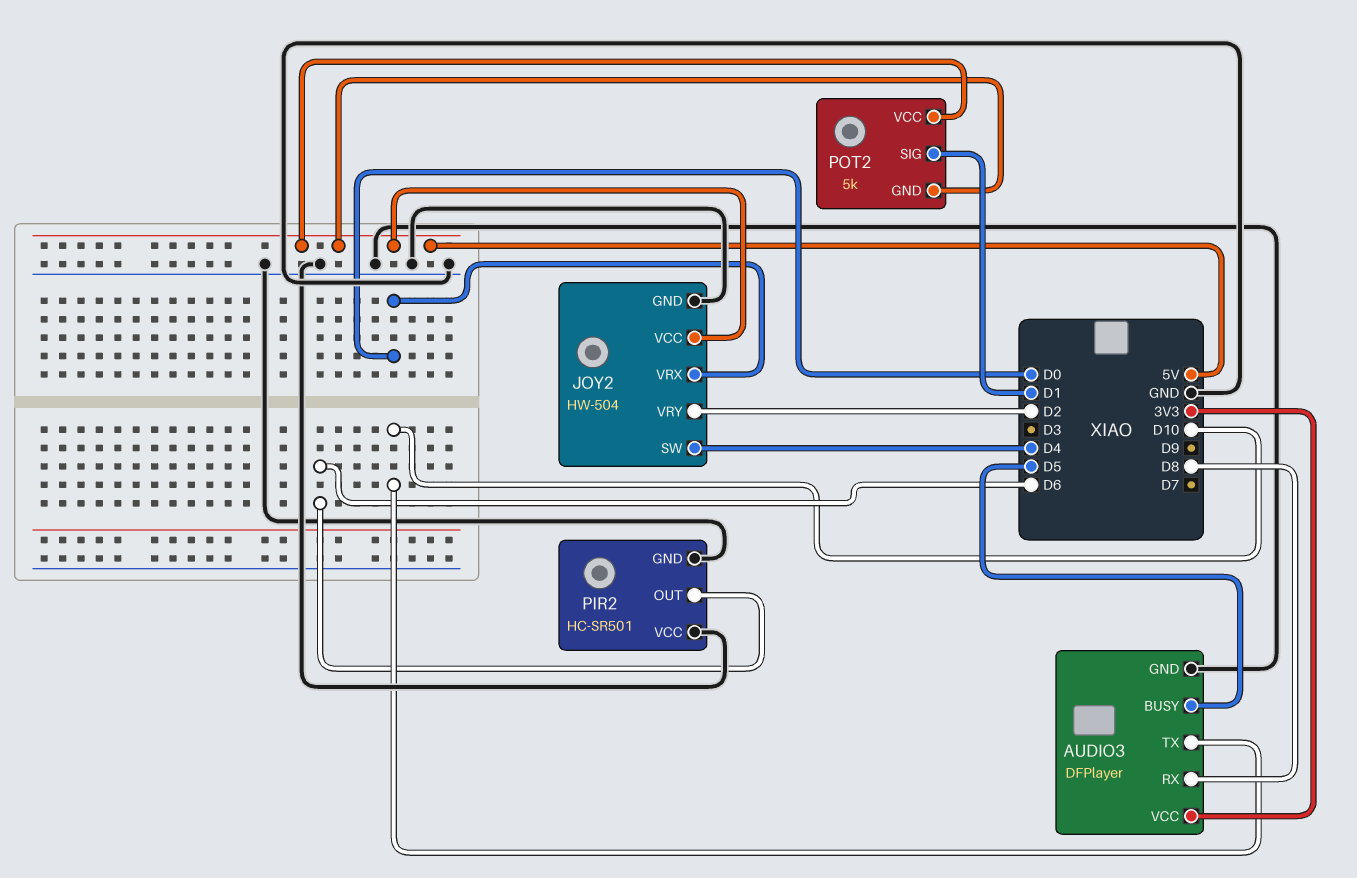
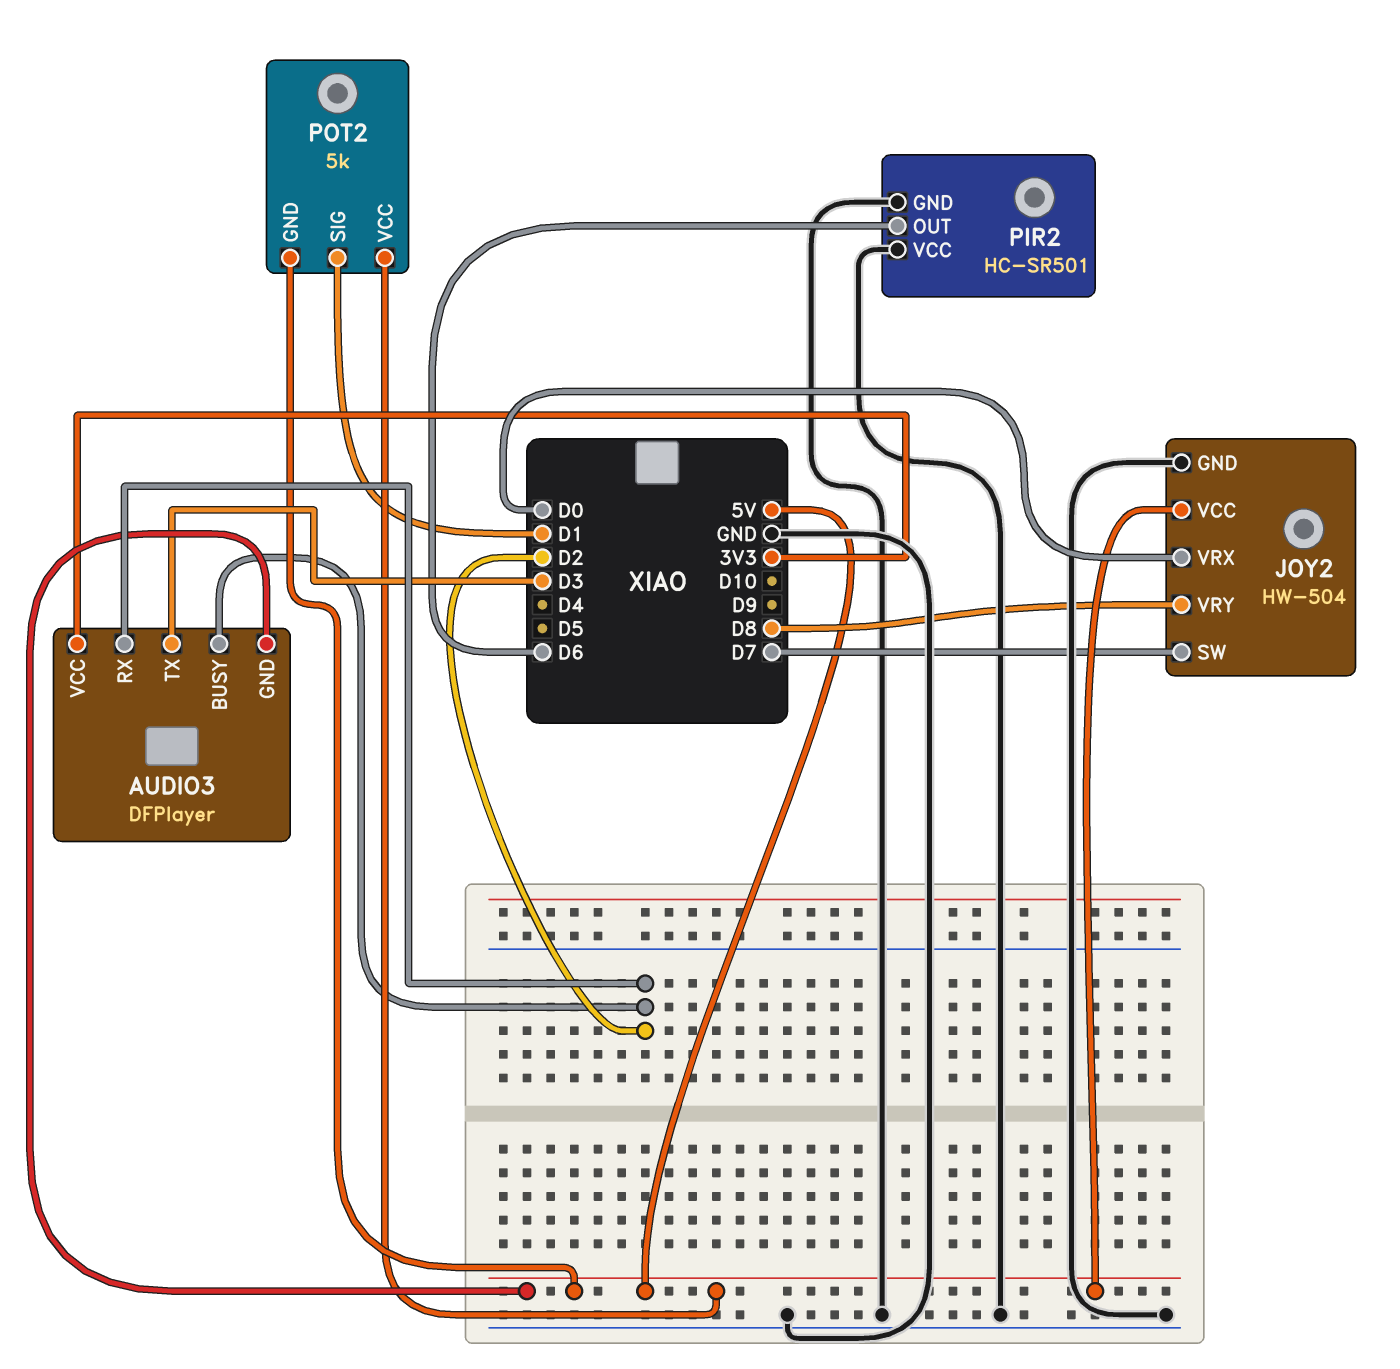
AUDIO3 pin BUSY: D5 -> D2
AUDIO3 pin GND: GND -> 5V
AUDIO3 pin RX: D8 -> D2
AUDIO3 pin TX: D10 -> D3
JOY2 pin SW: D4 -> D7
JOY2 pin VRY: D2 -> D8

